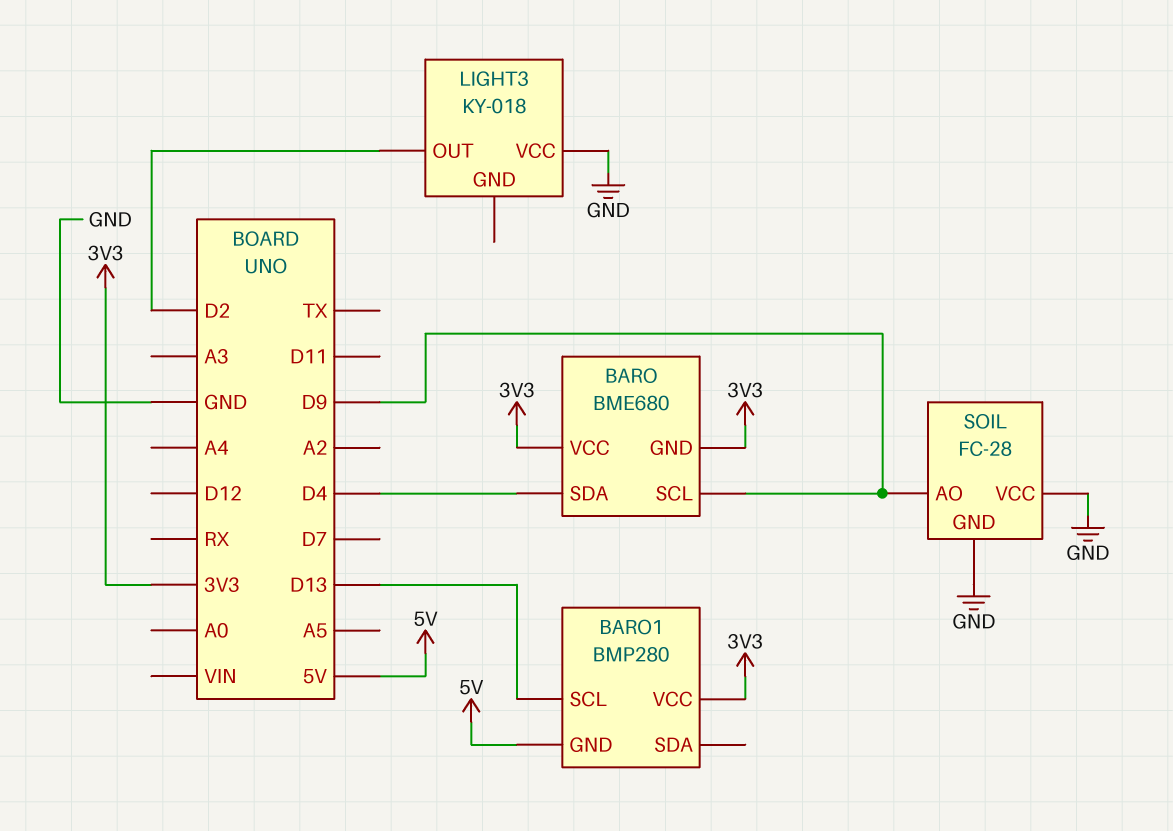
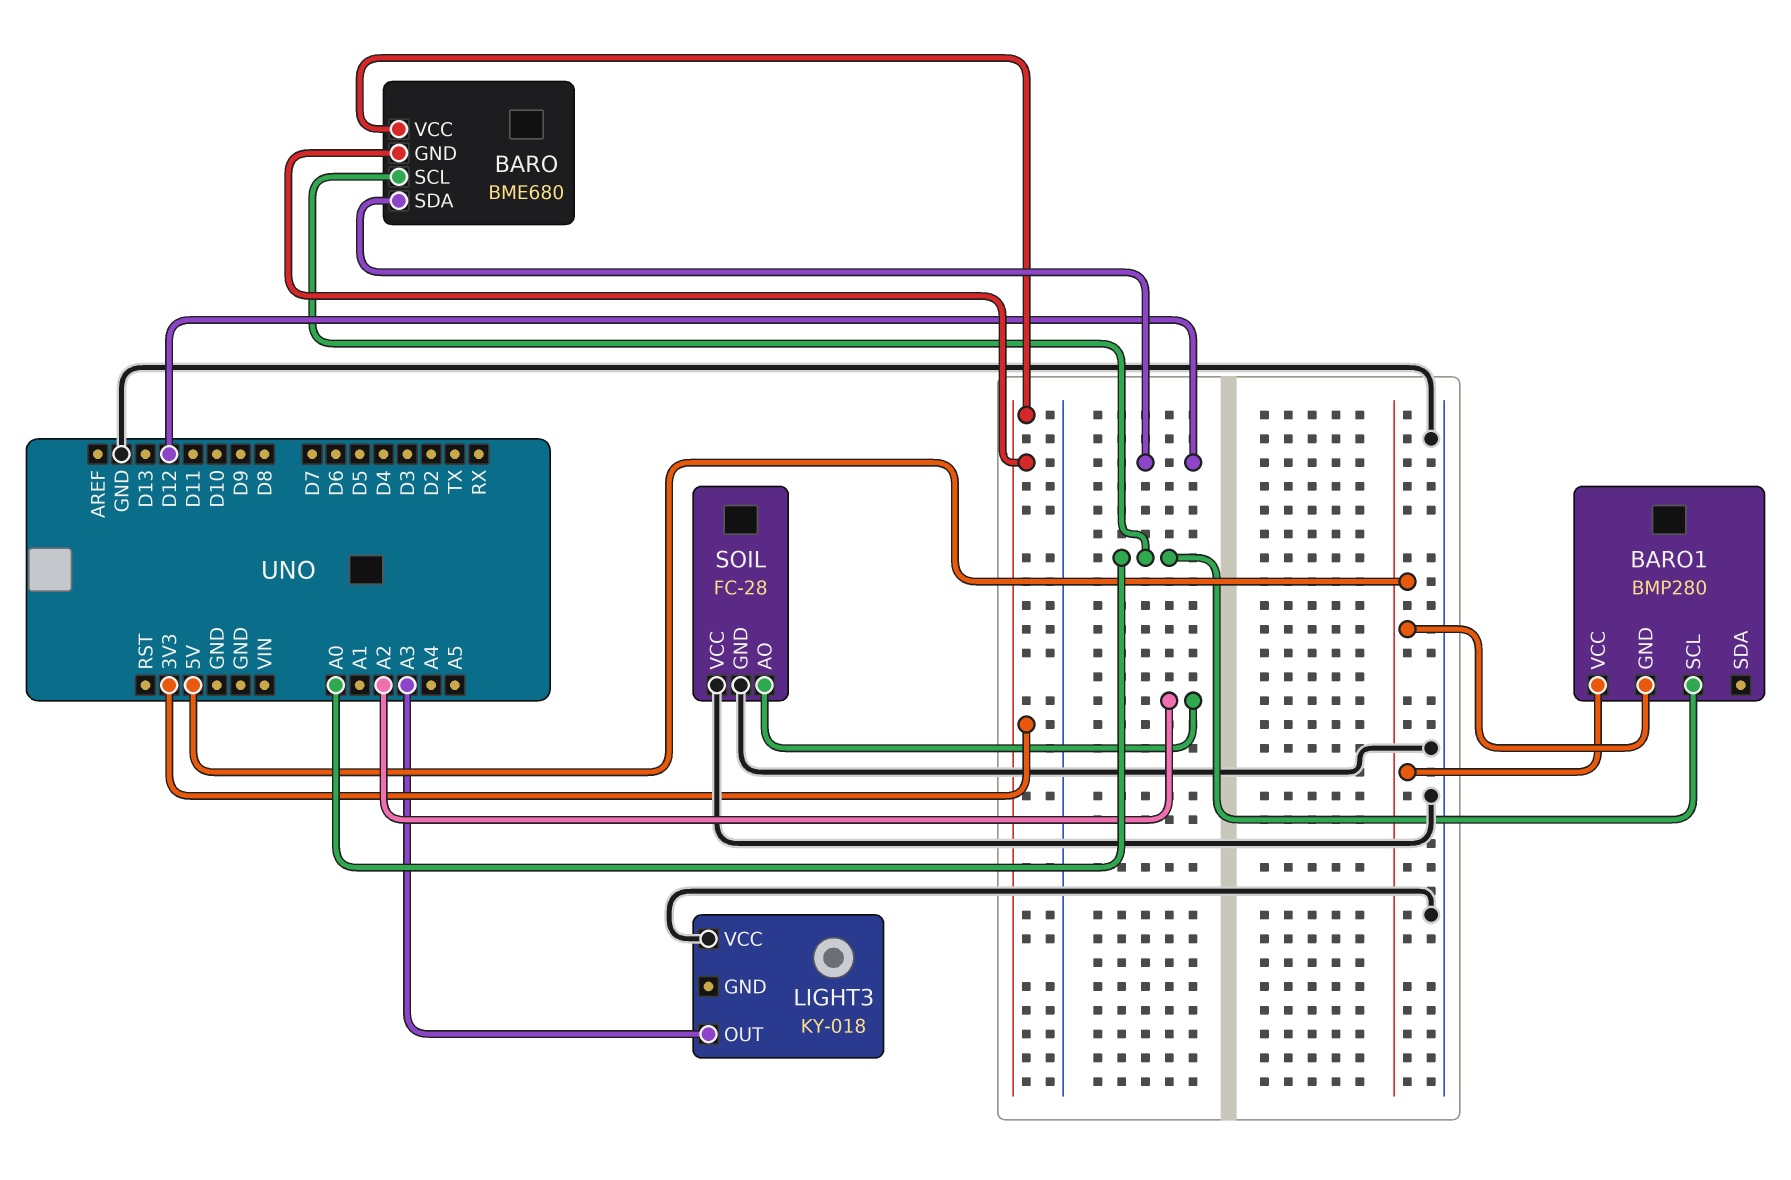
BARO pin SCL: D9 -> A0
BARO pin SDA: D4 -> D12
BARO1 pin SCL: D13 -> A0
BARO1 pin VCC: 3V3 -> 5V
LIGHT3 pin OUT: D2 -> A3
SOIL pin AO: D9 -> A2

